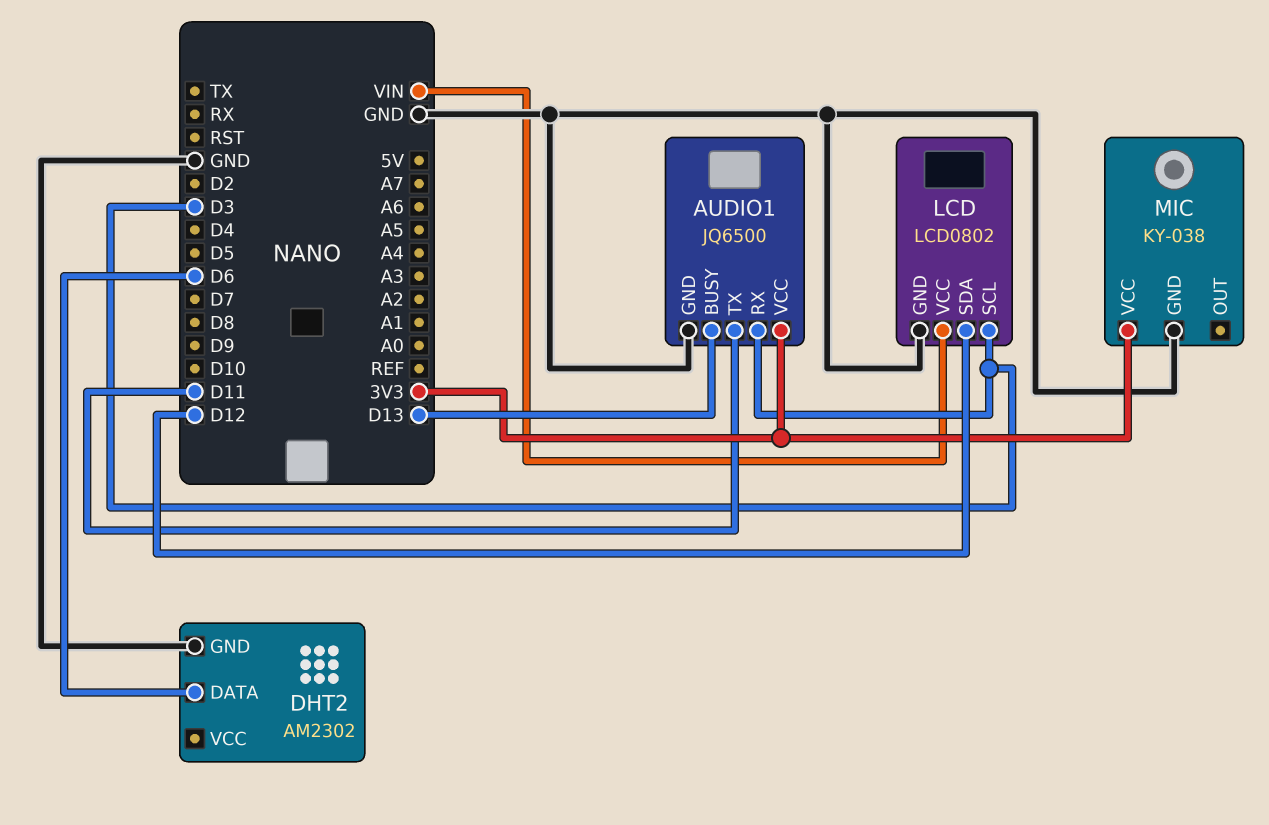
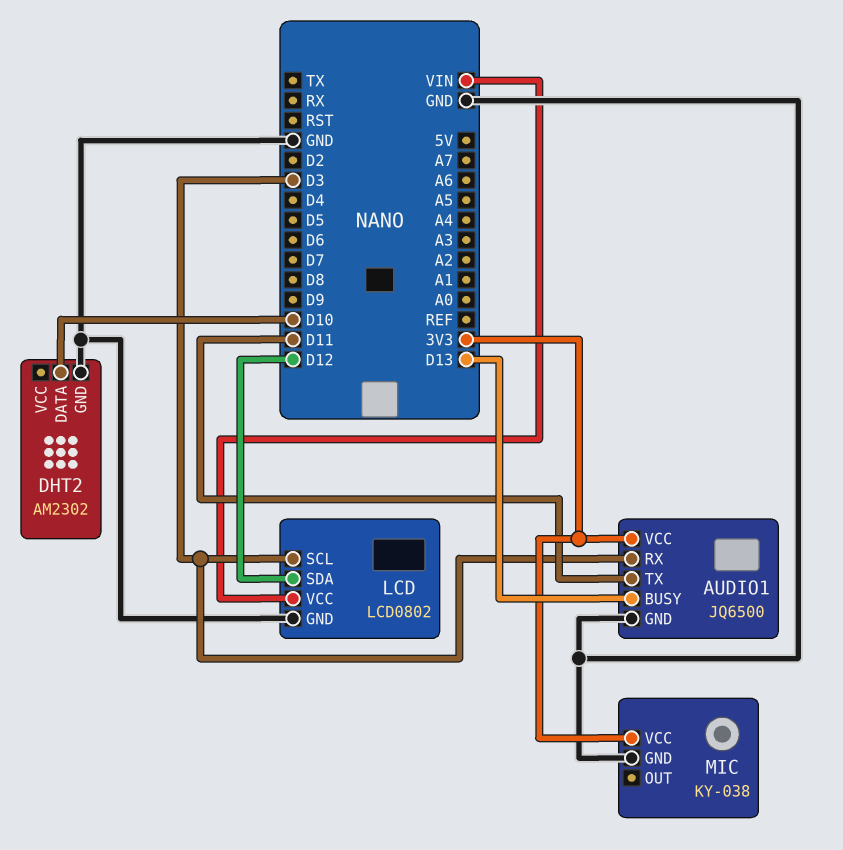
DHT2 pin DATA: D6 -> D10

